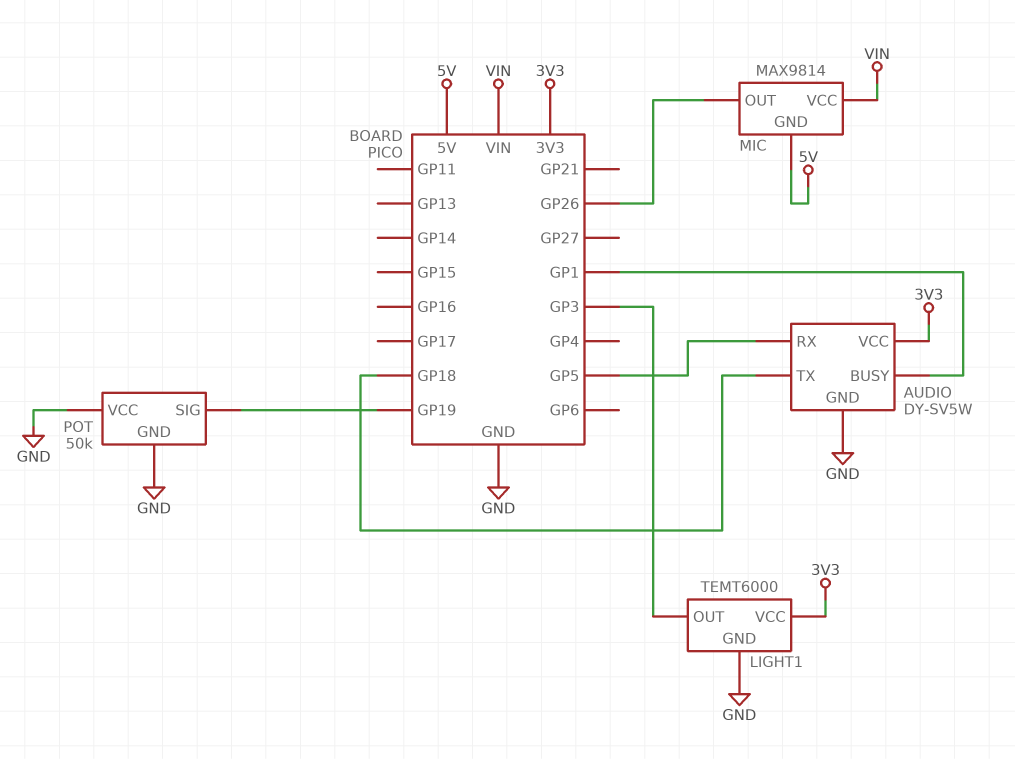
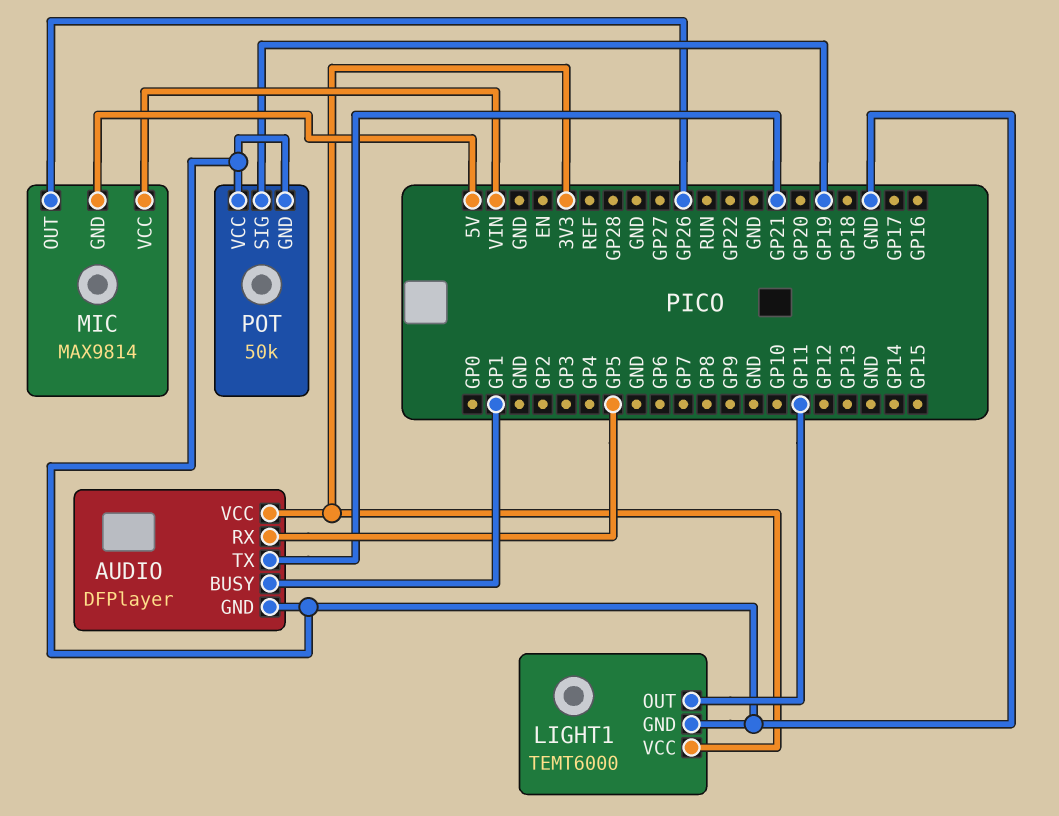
AUDIO: DY-SV5W -> DFPlayer
AUDIO pin TX: GP18 -> GP21
LIGHT1 pin OUT: GP3 -> GP11

